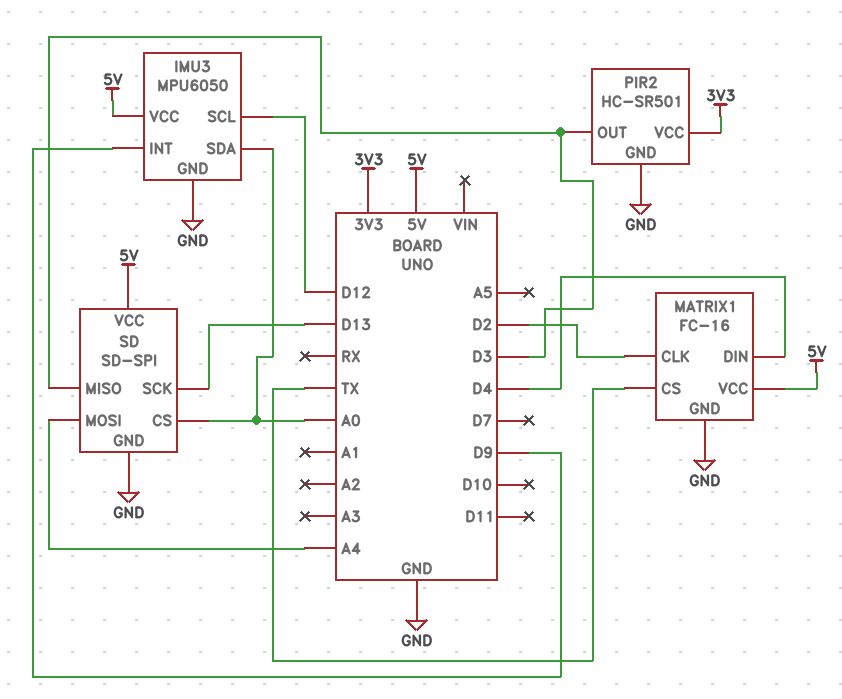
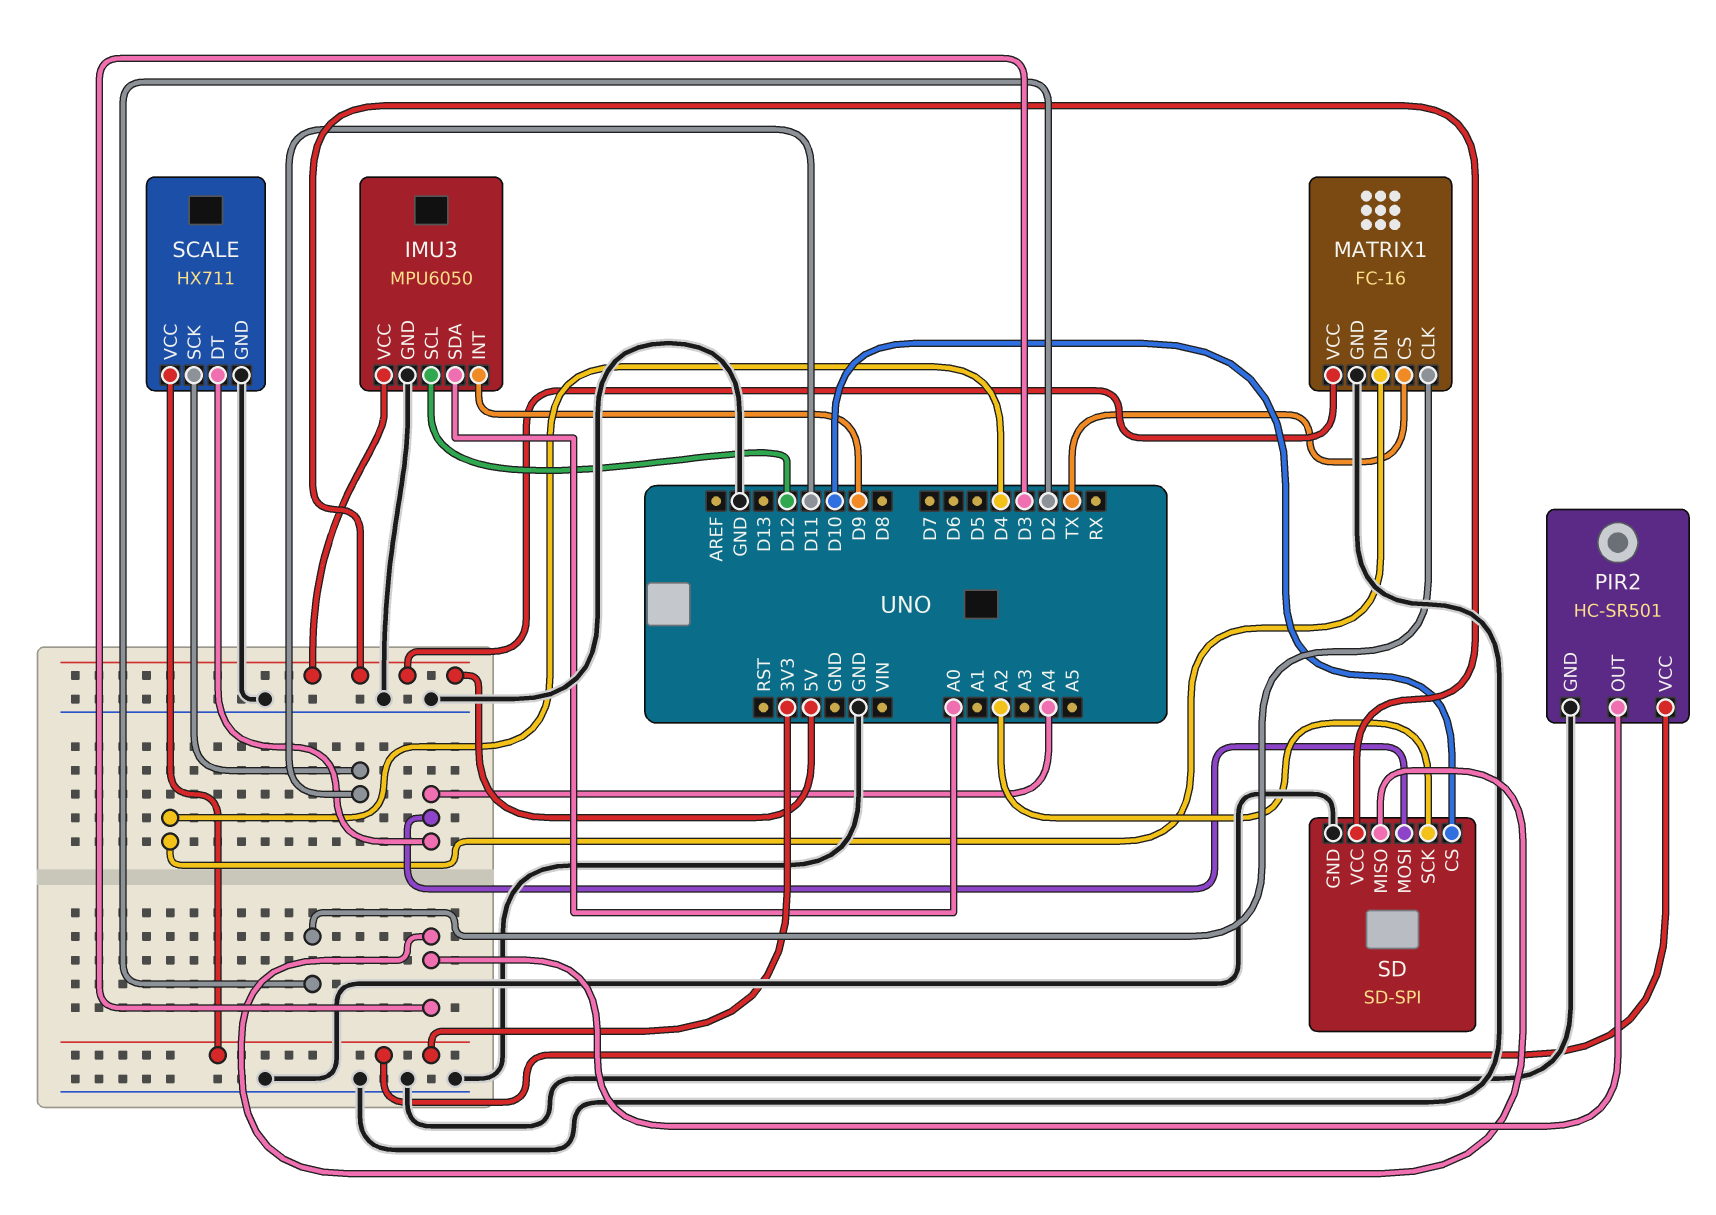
SCALE: none -> HX711
SCALE pin DT: none -> A4
SCALE pin GND: none -> GND
SCALE pin SCK: none -> D11
SCALE pin VCC: none -> 3V3
SD pin CS: A0 -> D10
SD pin SCK: D13 -> A2

